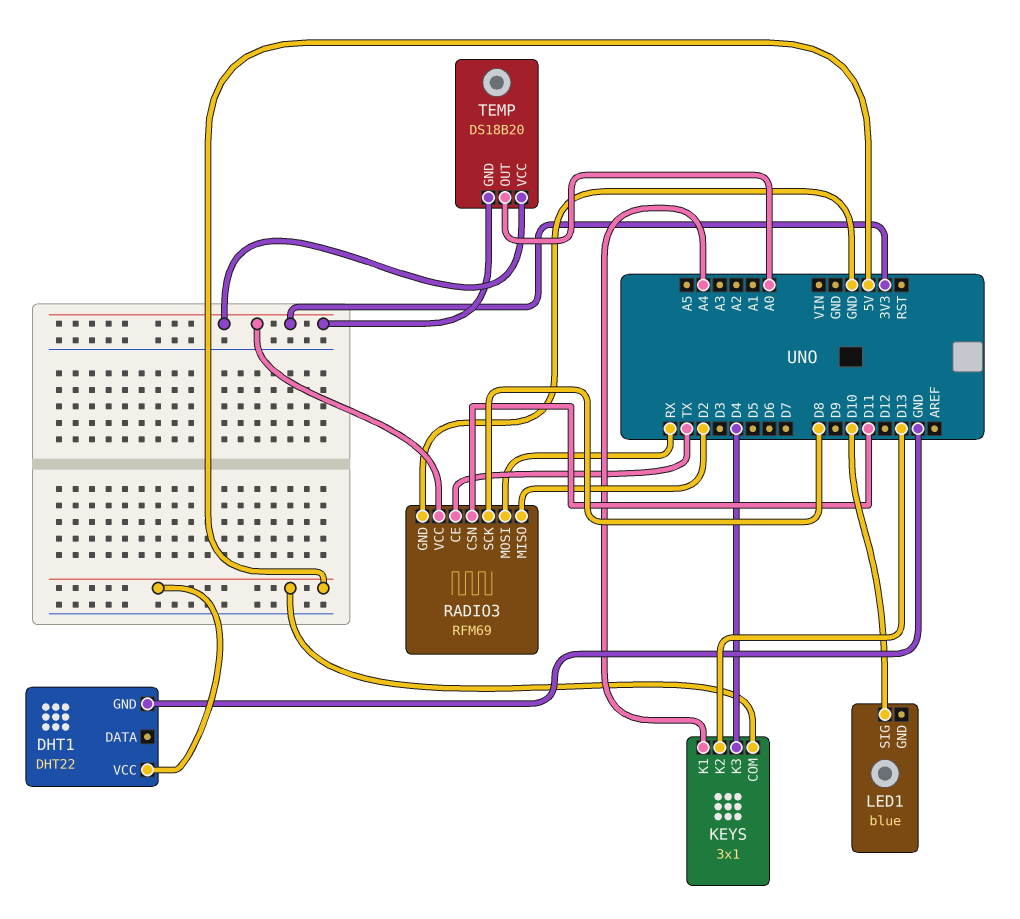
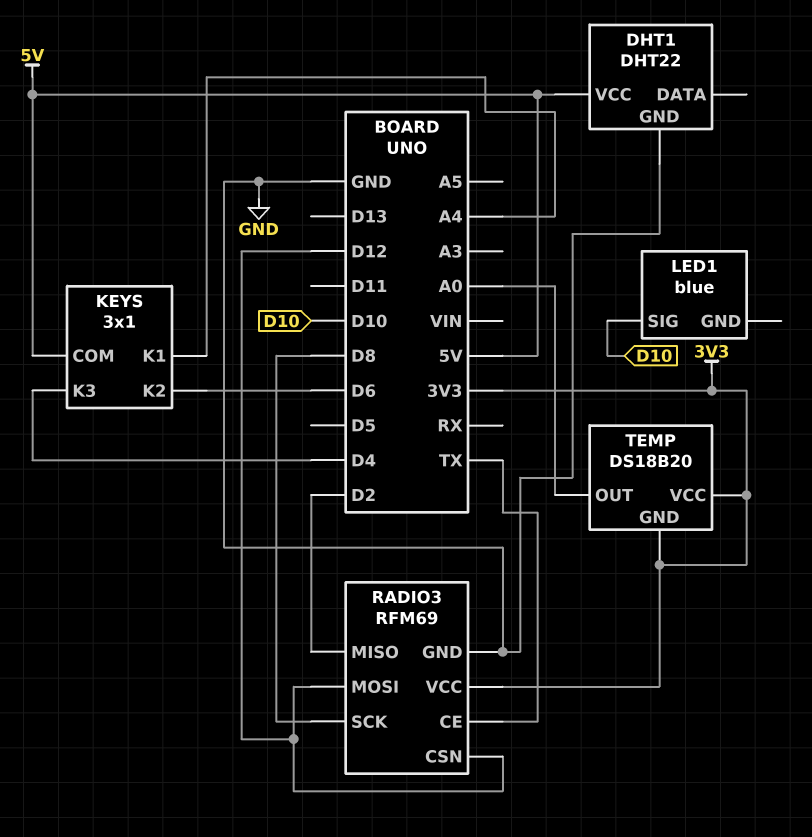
KEYS pin K2: D13 -> D6
RADIO3 pin CSN: D11 -> D12
RADIO3 pin MOSI: RX -> D12

